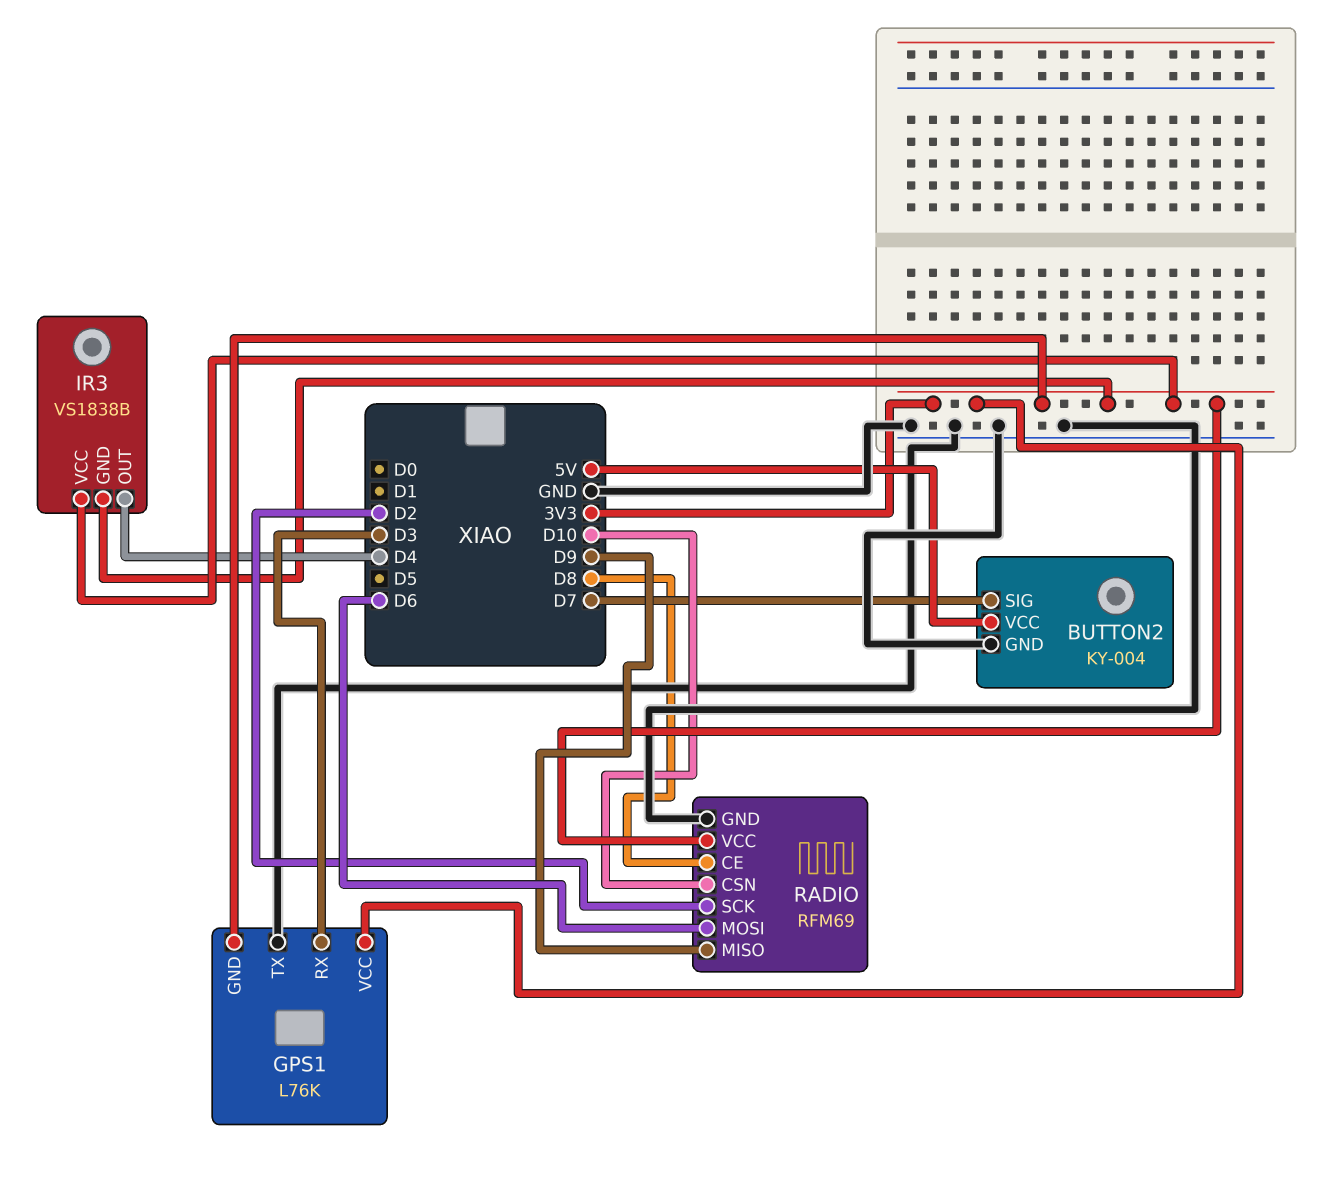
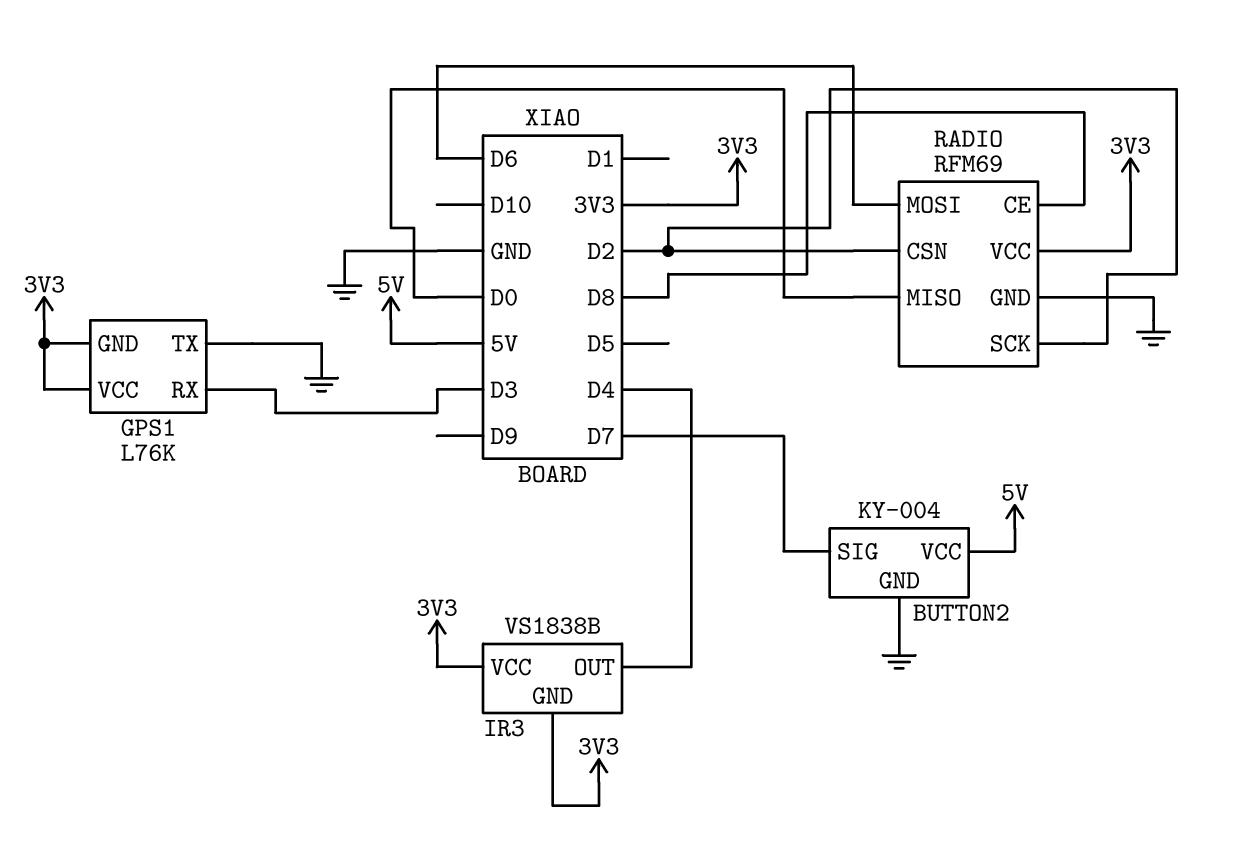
RADIO pin CSN: D10 -> D2
RADIO pin MISO: D9 -> D0

